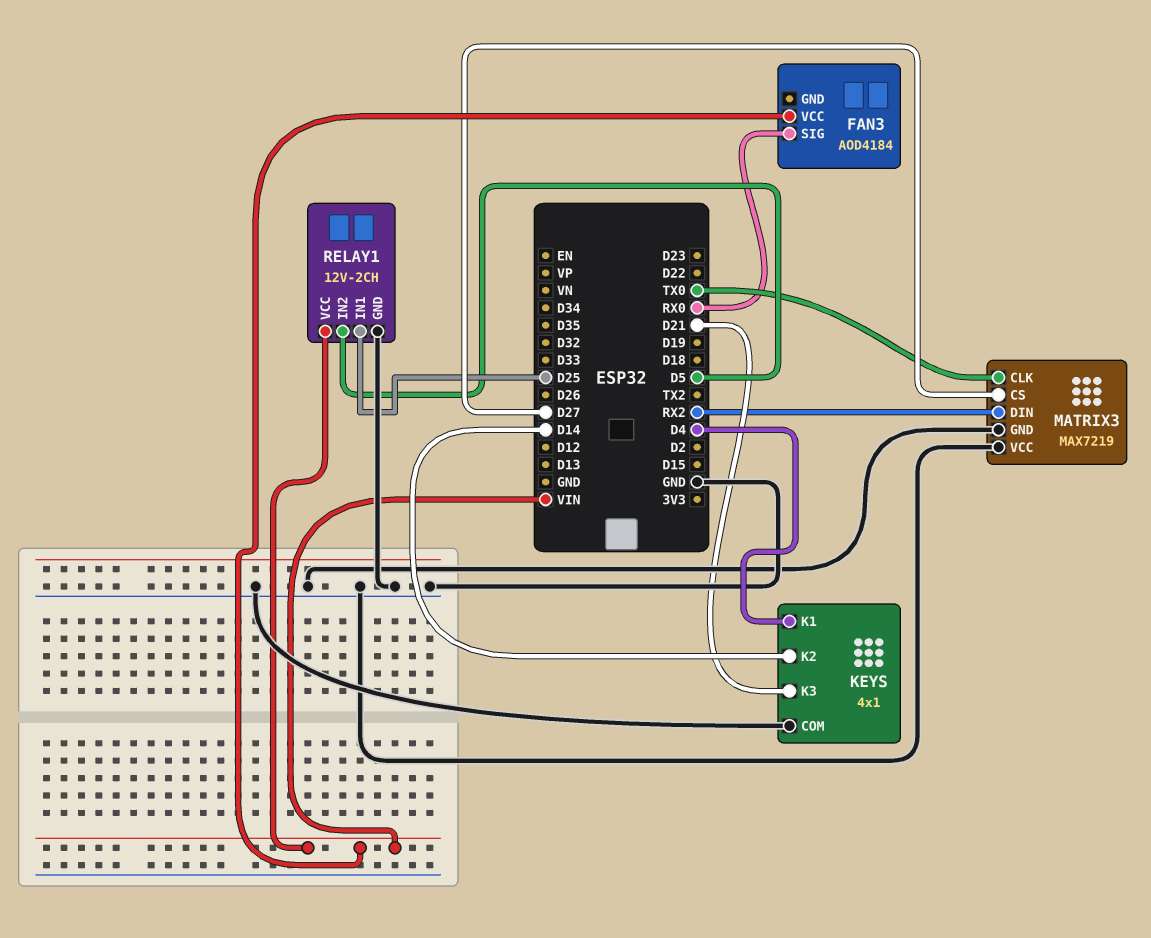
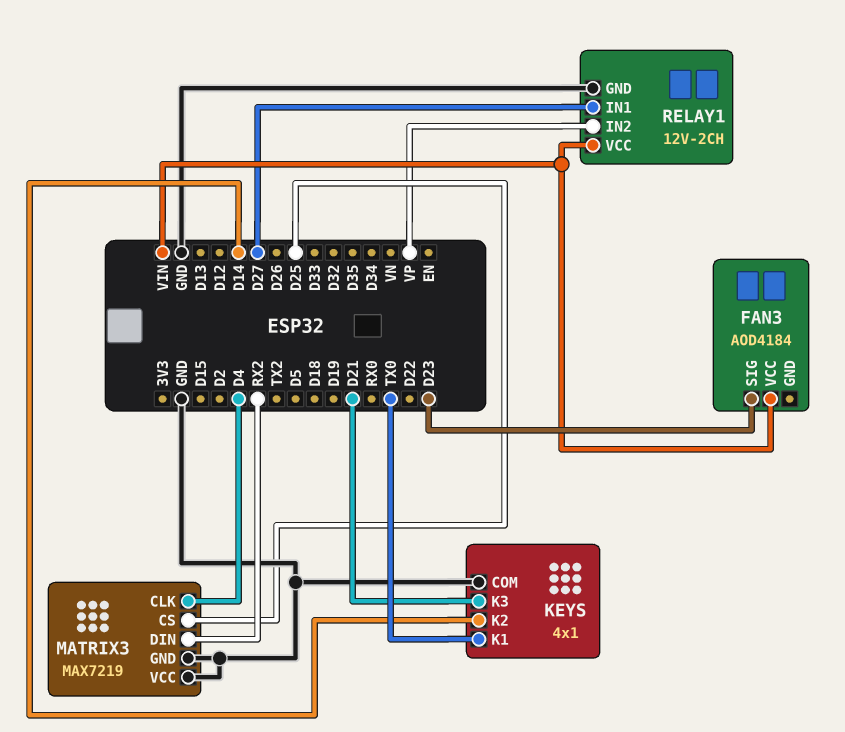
FAN3 pin SIG: RX0 -> D23
KEYS pin K1: D4 -> TX0
MATRIX3 pin CLK: TX0 -> D4
MATRIX3 pin CS: D27 -> D25
RELAY1 pin IN1: D25 -> D27
RELAY1 pin IN2: D5 -> VP

